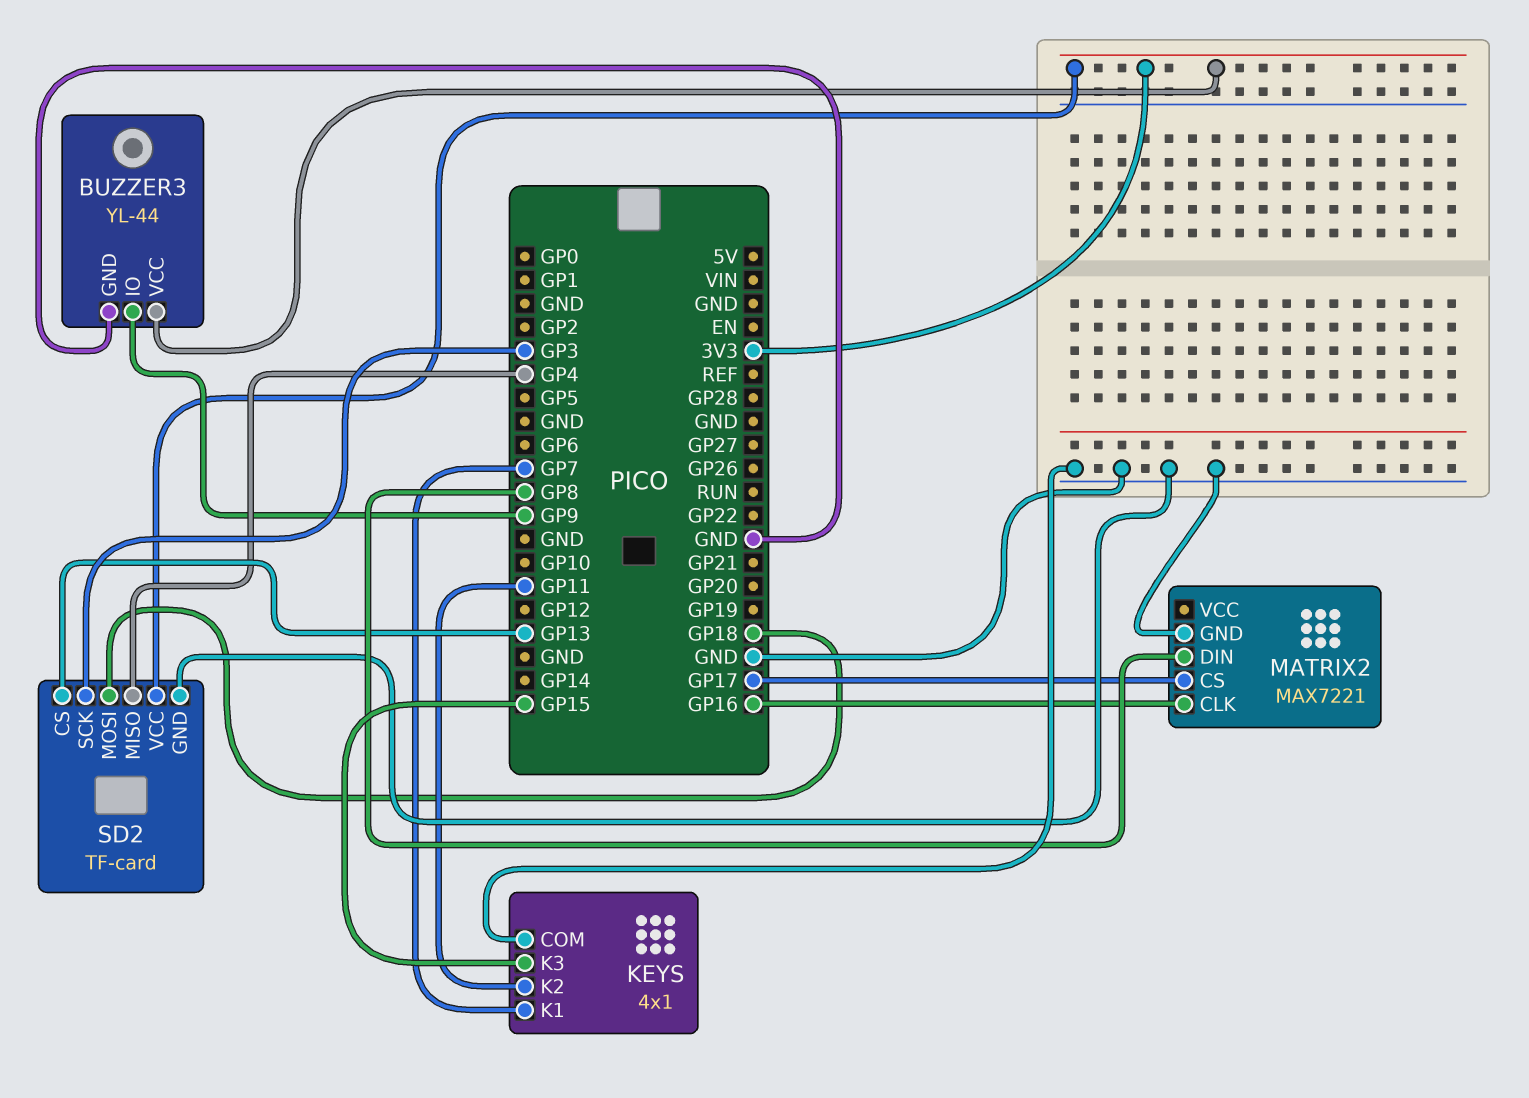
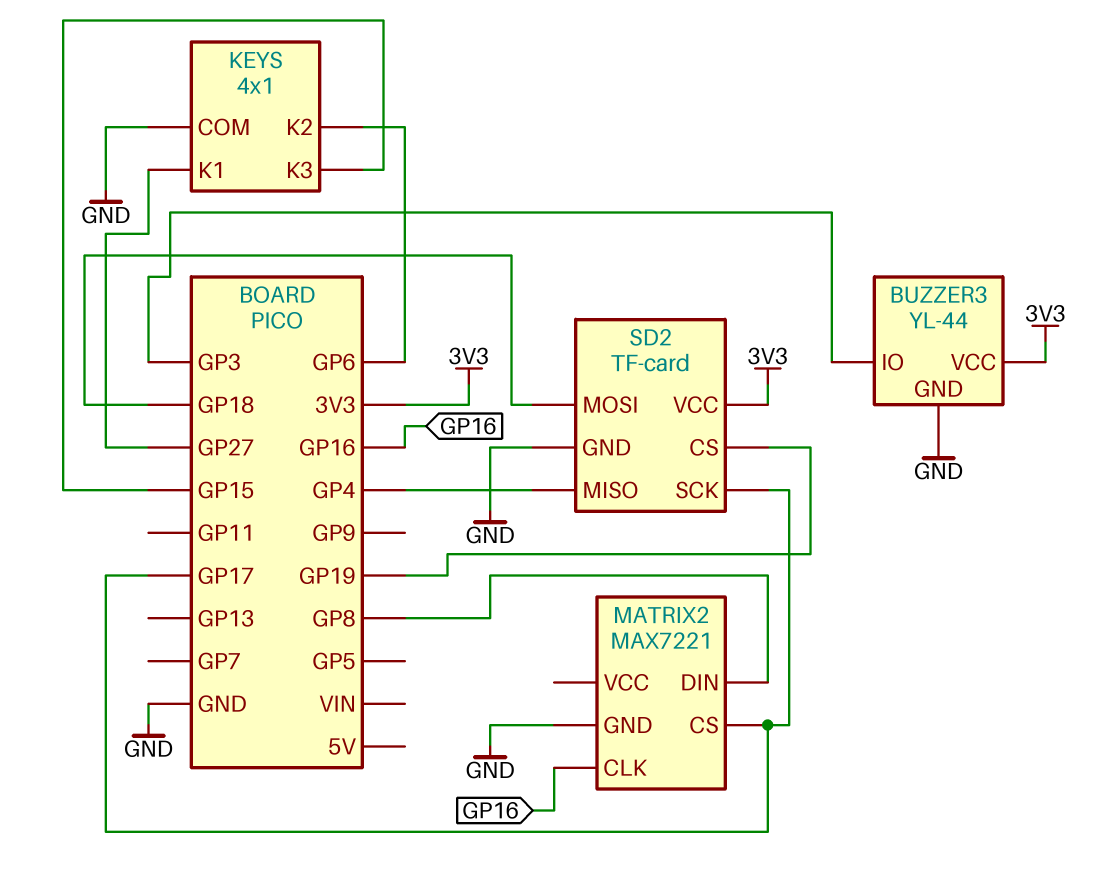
BUZZER3 pin IO: GP9 -> GP3
KEYS pin K1: GP7 -> GP27
KEYS pin K2: GP11 -> GP6
SD2 pin CS: GP13 -> GP19
SD2 pin SCK: GP3 -> GP17

